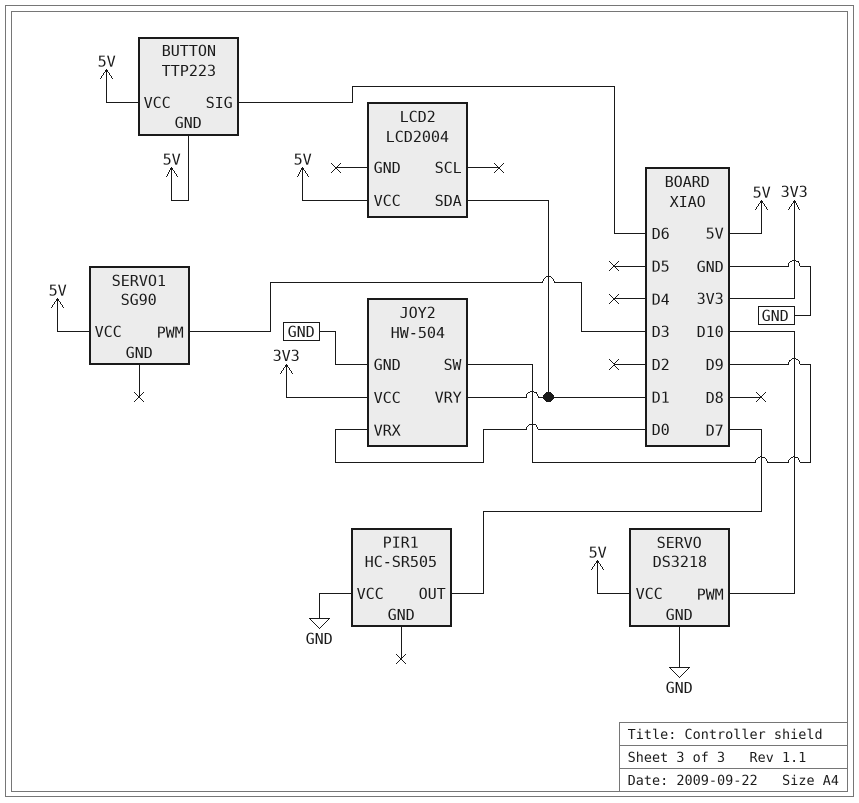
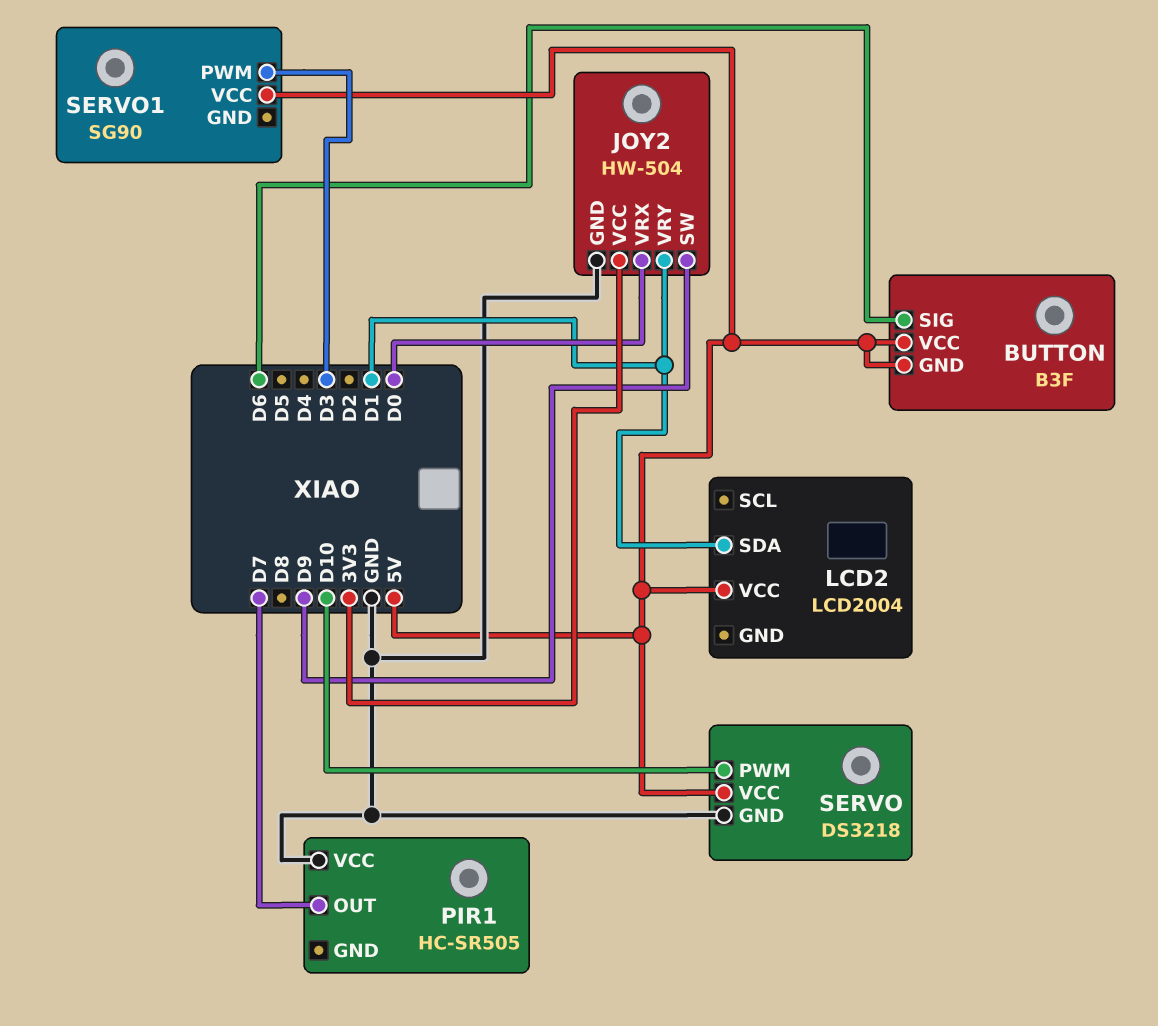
BUTTON: TTP223 -> B3F

